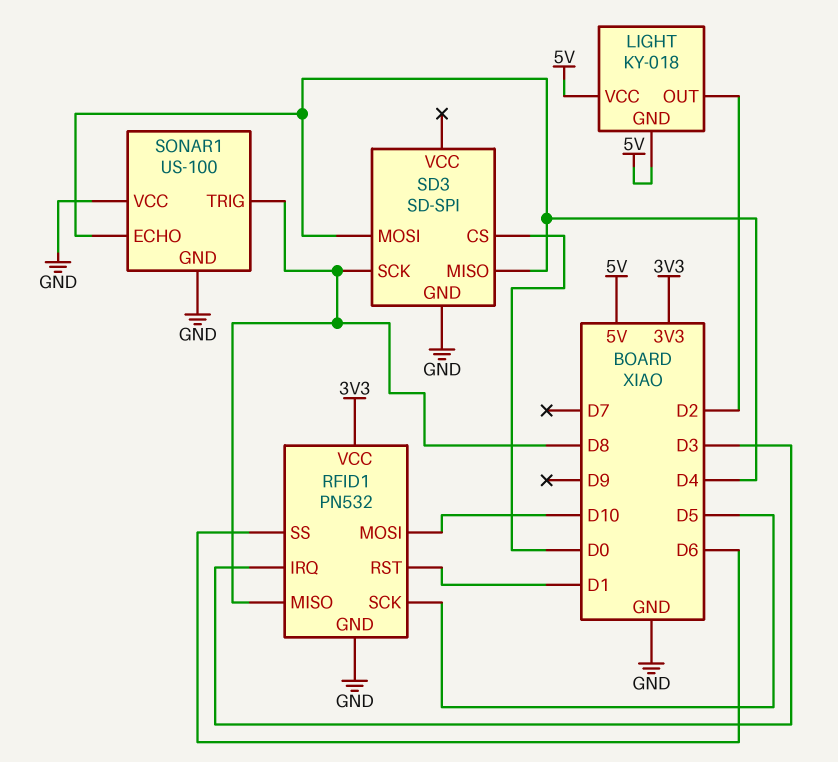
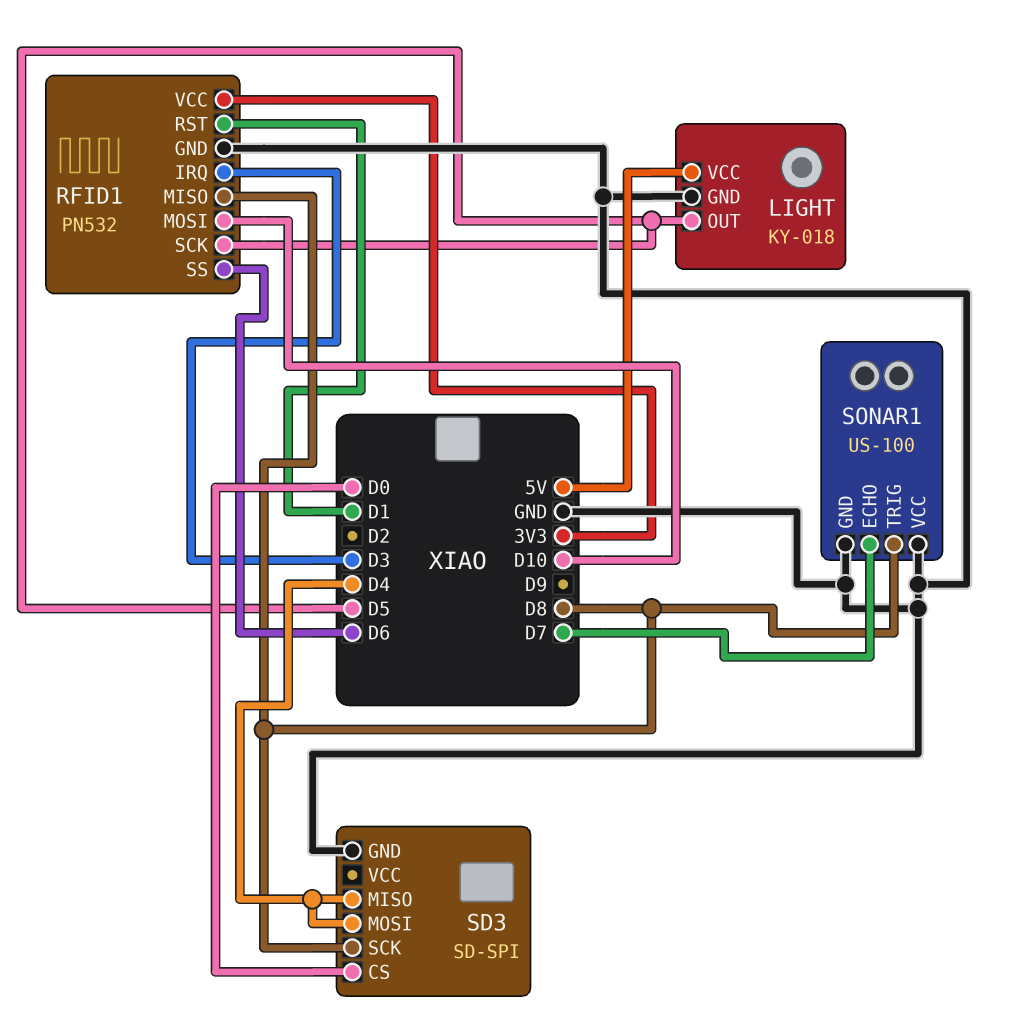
LIGHT pin GND: 5V -> GND
LIGHT pin OUT: D2 -> D5
SONAR1 pin ECHO: D4 -> D7

